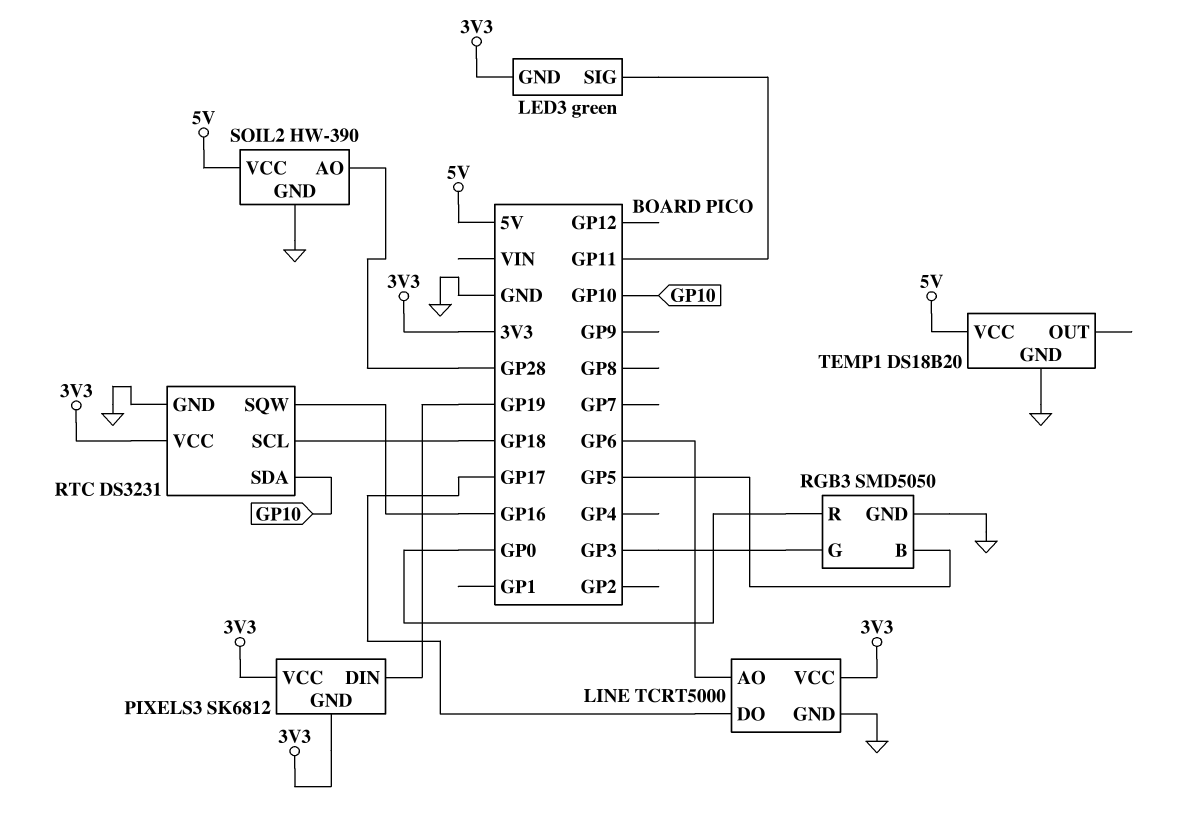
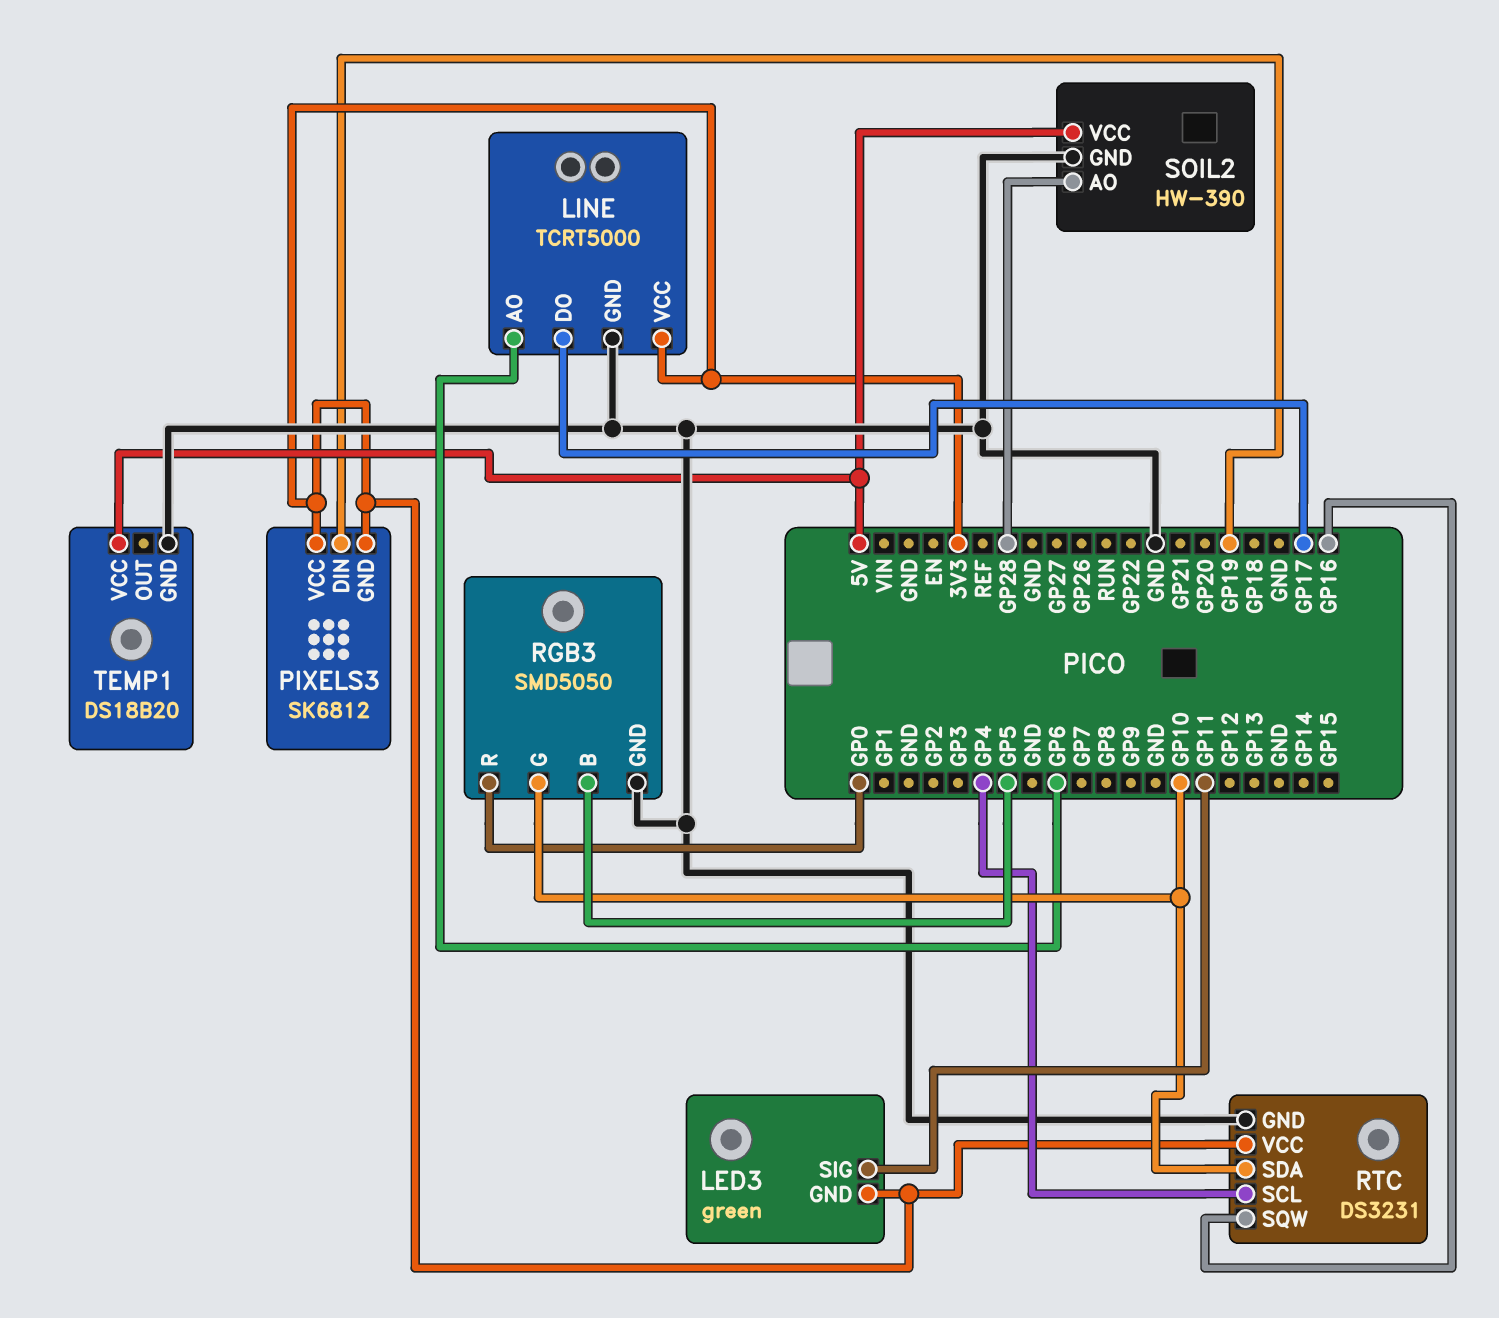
RGB3 pin G: GP3 -> GP10
RTC pin SCL: GP18 -> GP4

